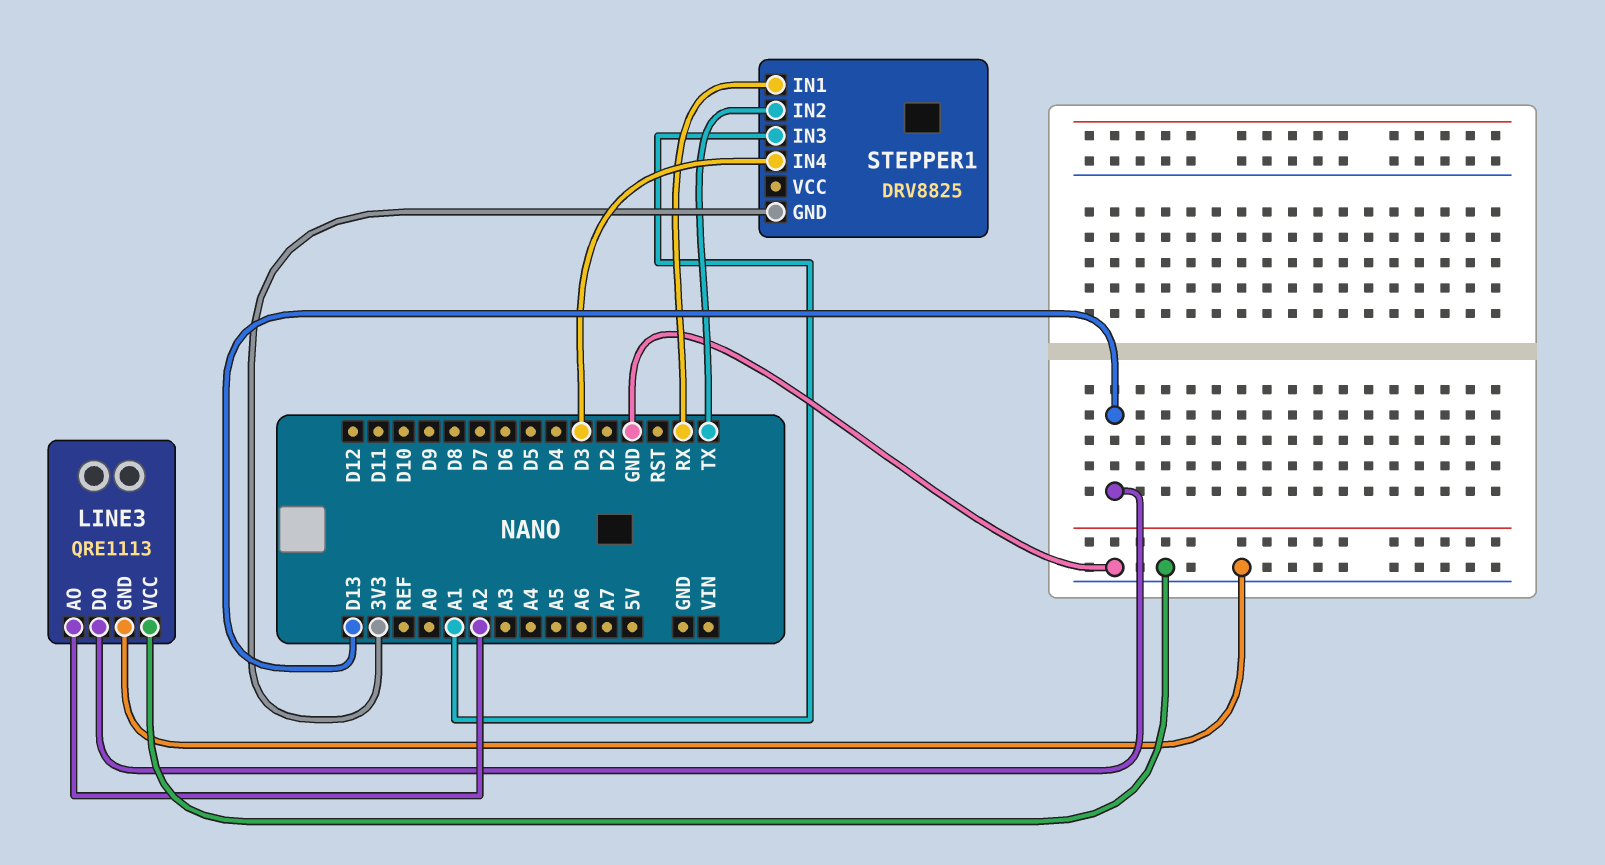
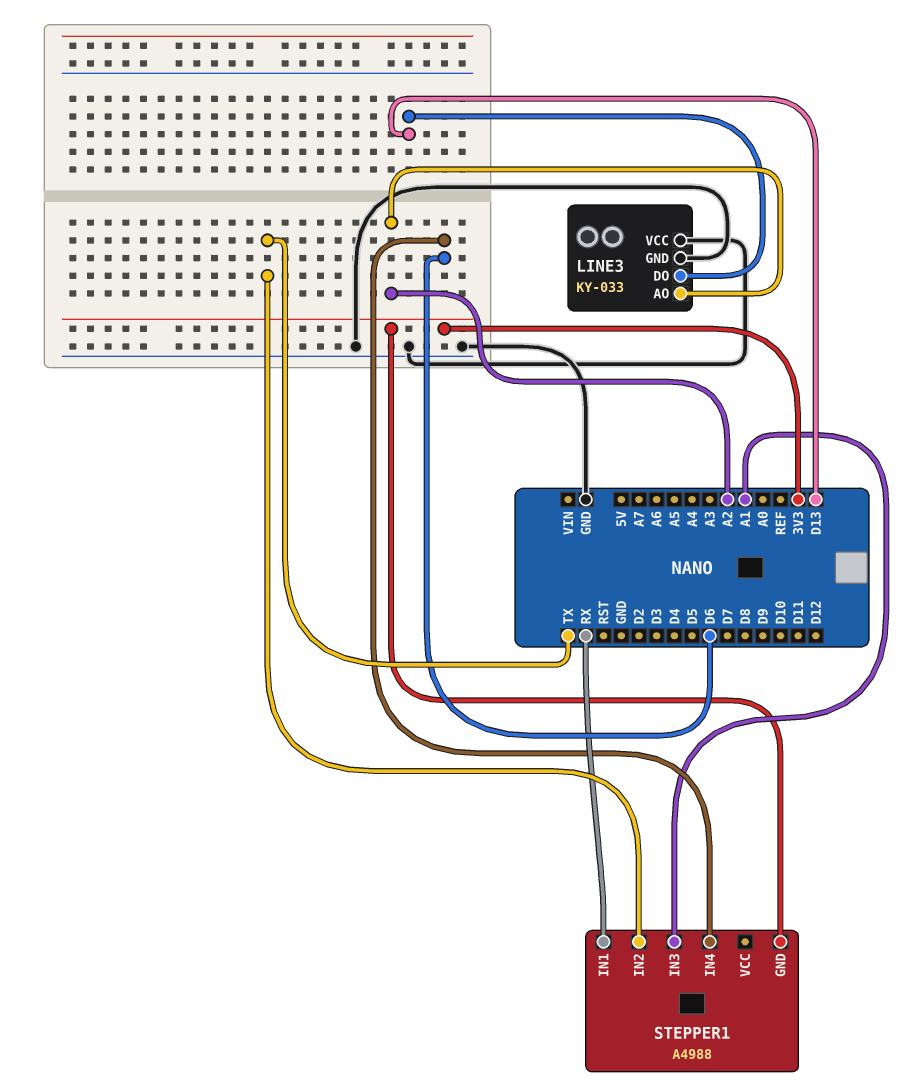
LINE3: QRE1113 -> KY-033
STEPPER1: DRV8825 -> A4988
STEPPER1 pin IN4: D3 -> D6

